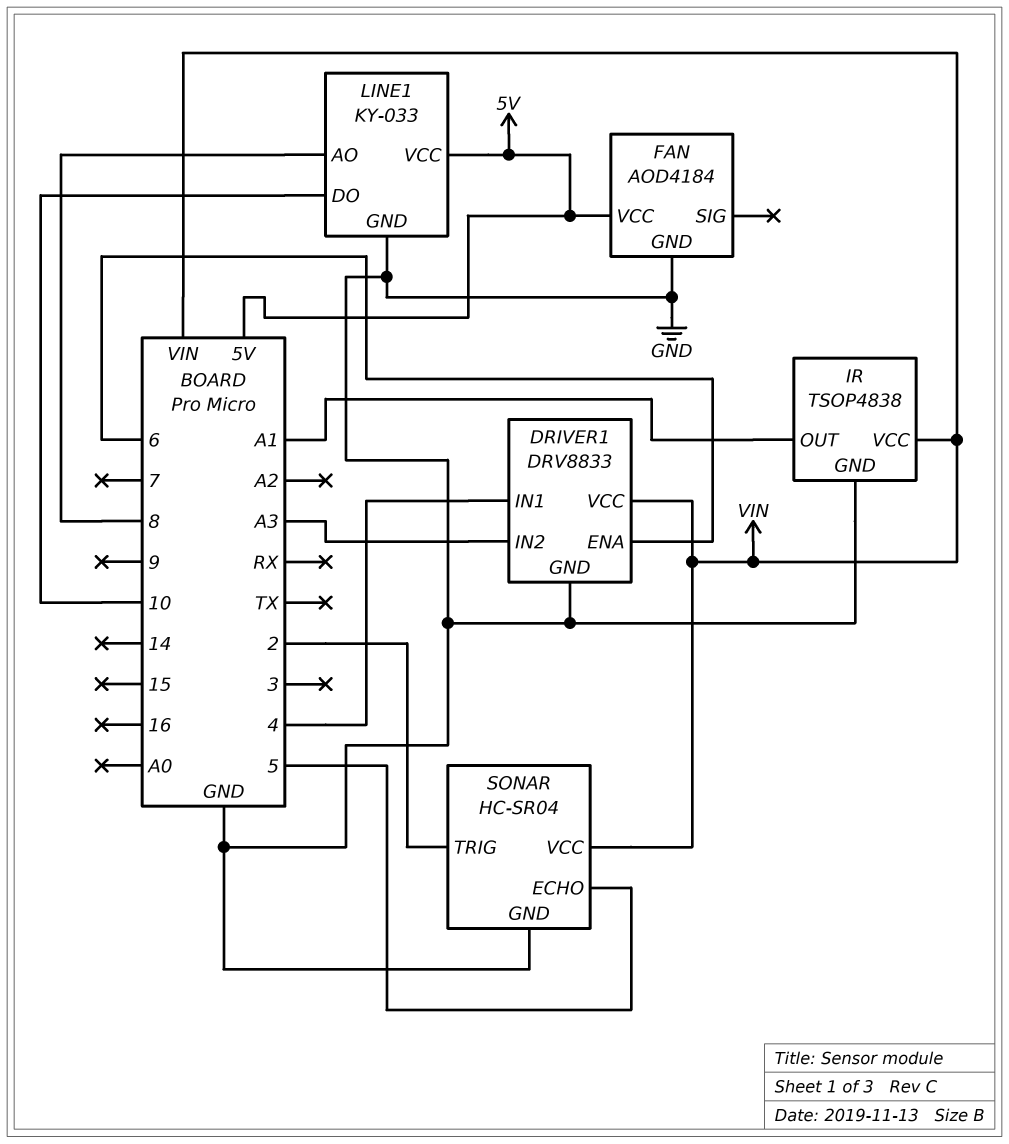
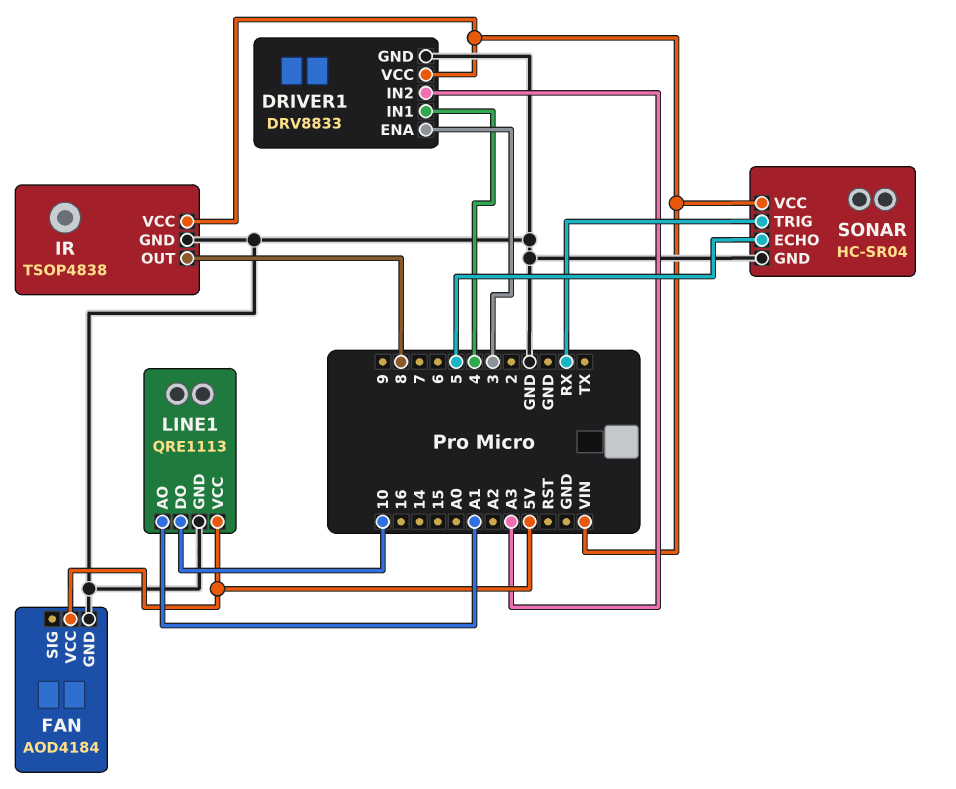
DRIVER1 pin ENA: 6 -> 3
IR pin OUT: A1 -> 8
LINE1: KY-033 -> QRE1113
LINE1 pin AO: 8 -> A1
SONAR pin TRIG: 2 -> RX

